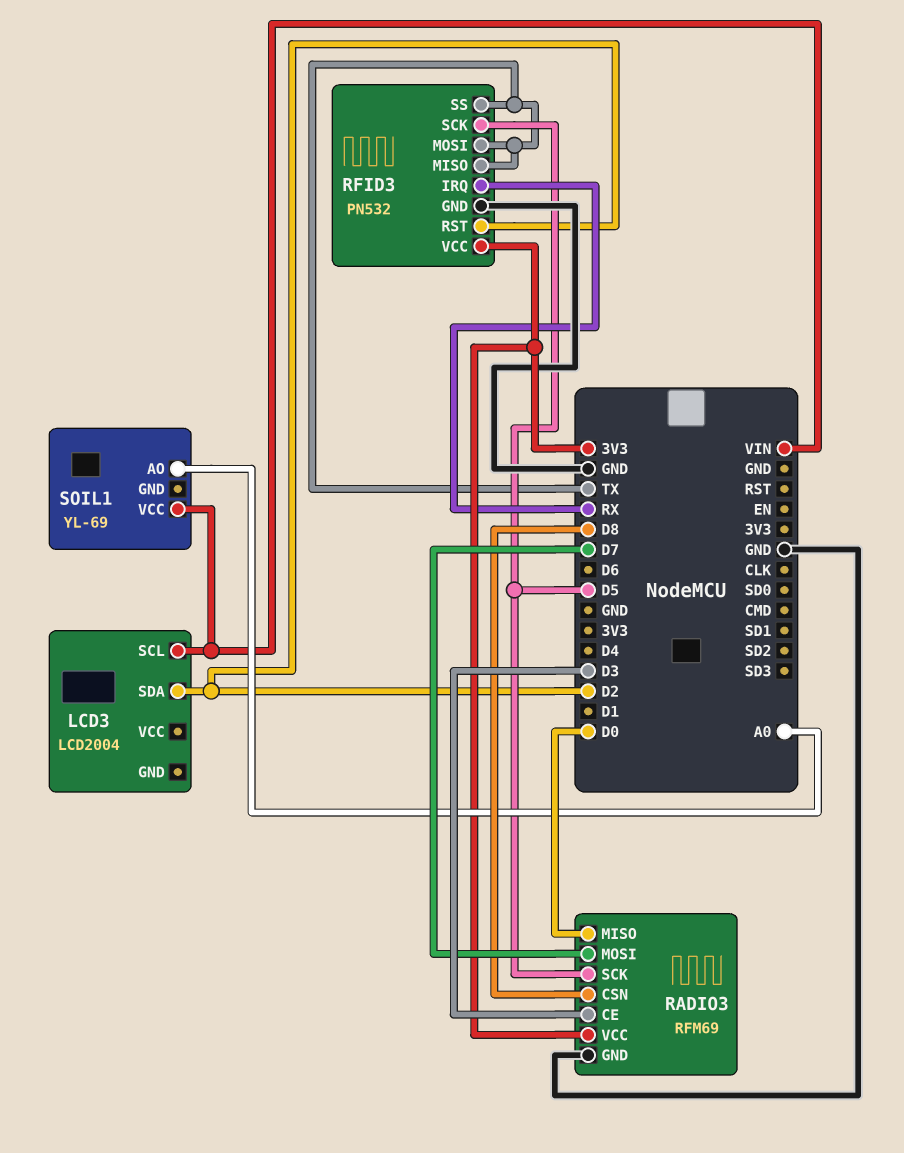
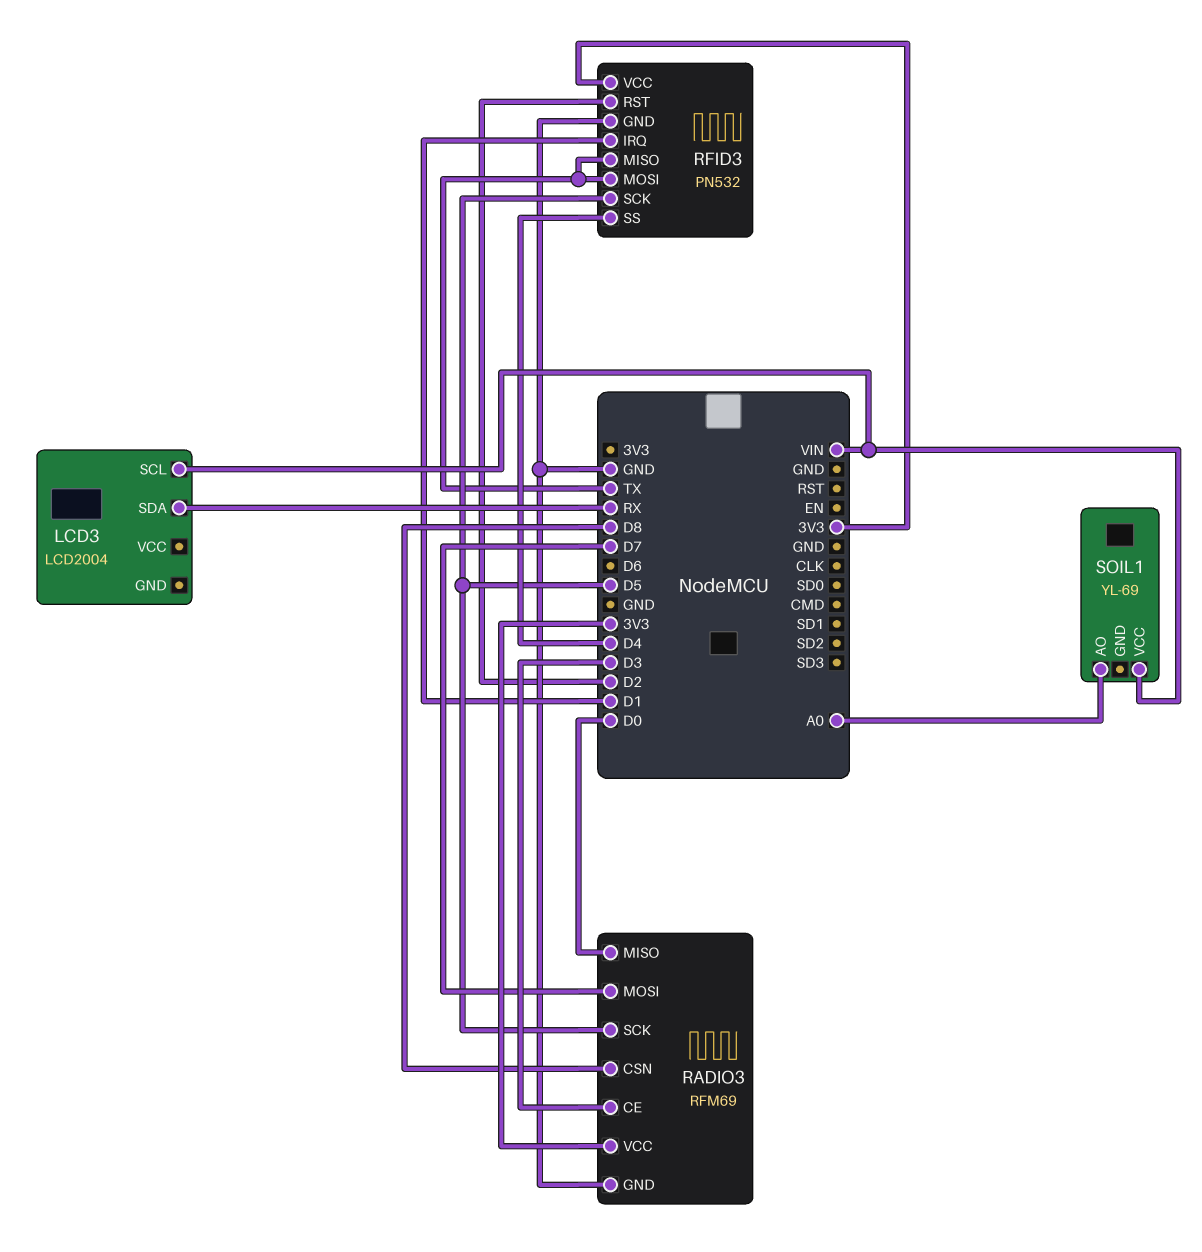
LCD3 pin SDA: D2 -> RX
RFID3 pin IRQ: RX -> D1
RFID3 pin SS: TX -> D4

